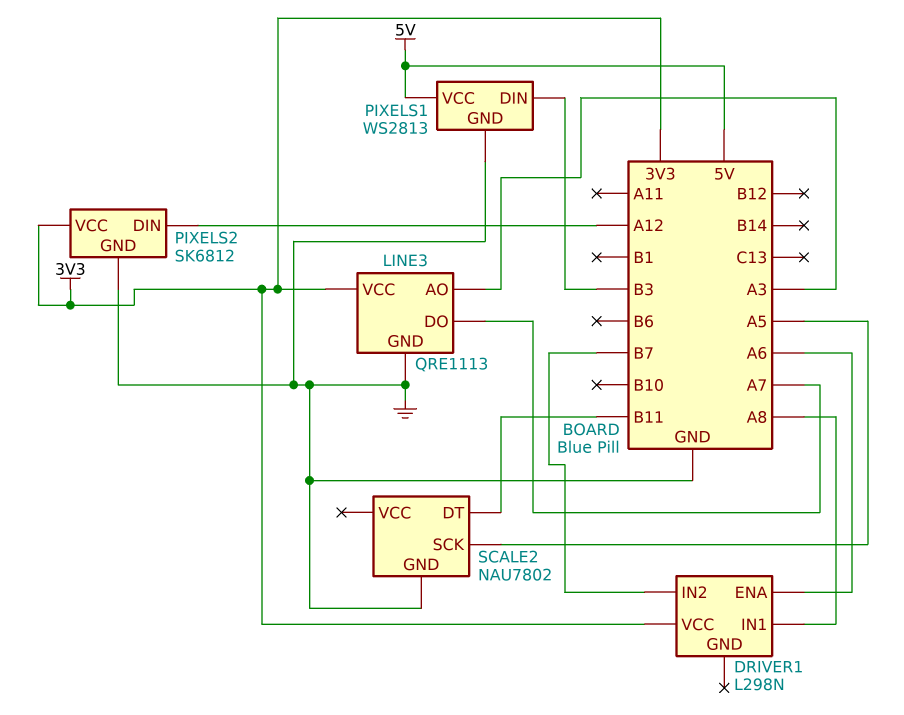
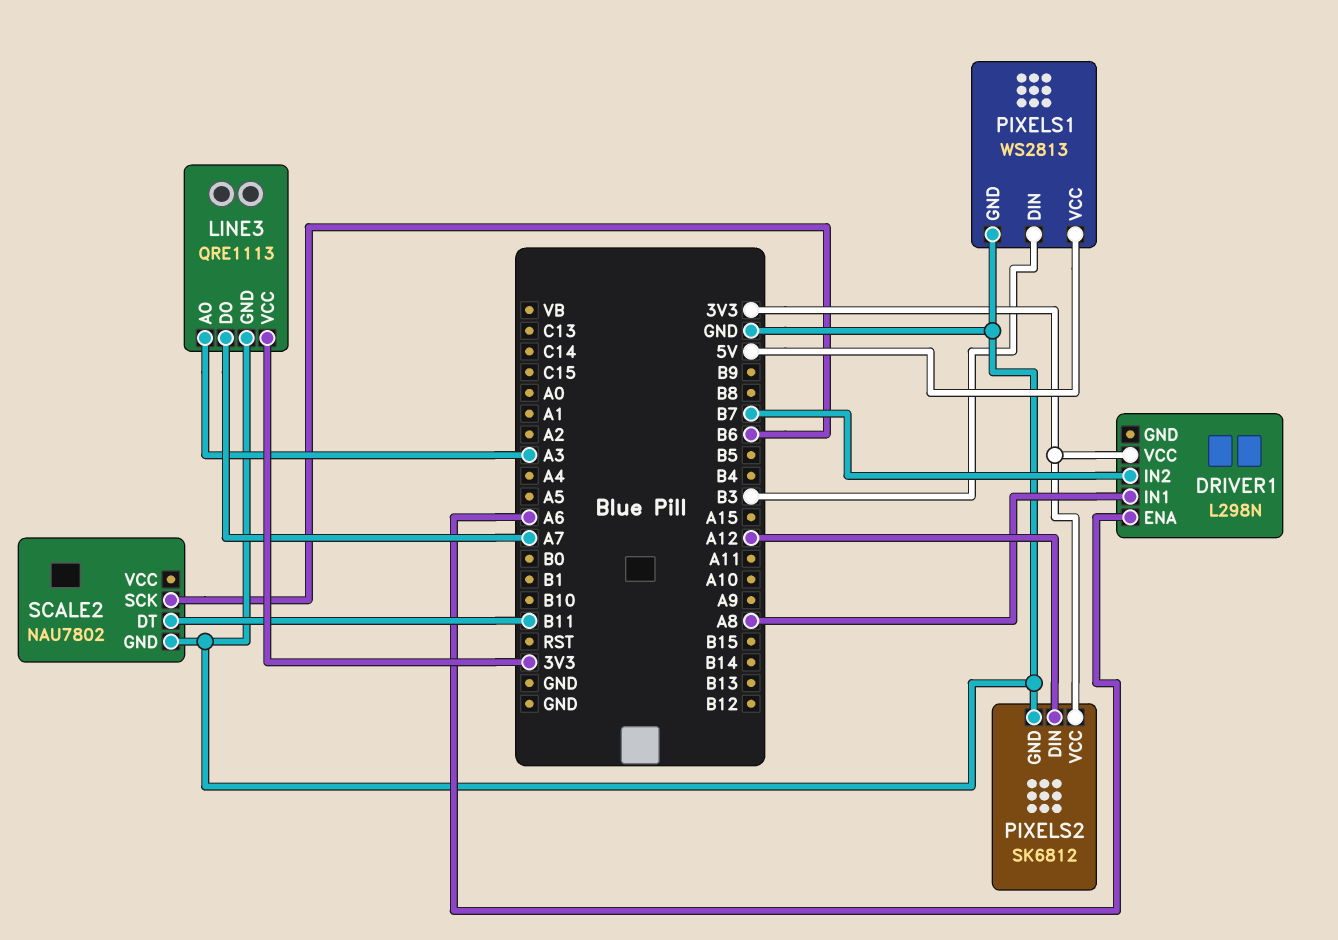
SCALE2 pin SCK: A5 -> B6

